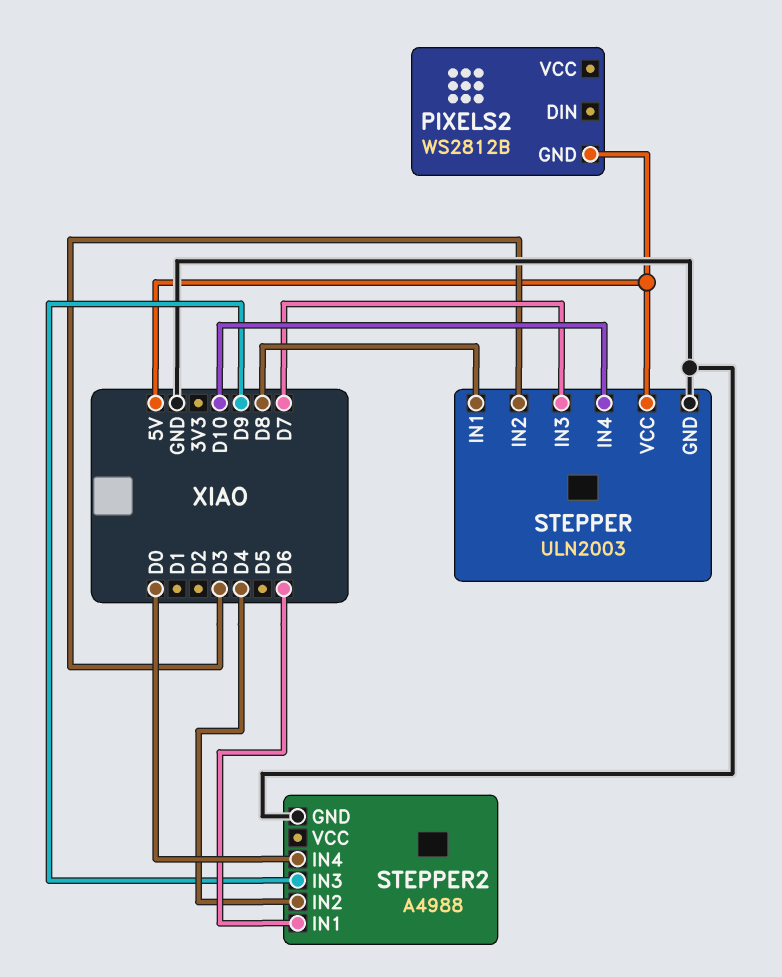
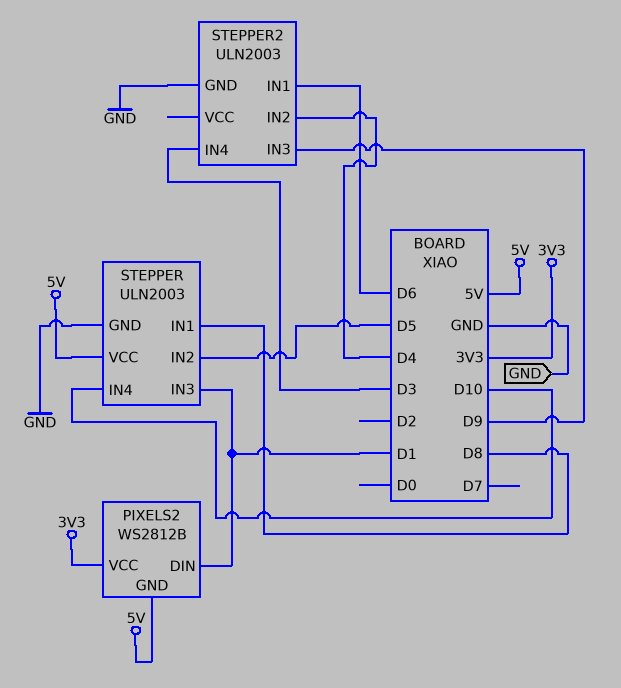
PIXELS2 pin DIN: none -> D1
PIXELS2 pin VCC: none -> 3V3
STEPPER pin IN2: D3 -> D5
STEPPER pin IN3: D7 -> D1
STEPPER2: A4988 -> ULN2003
STEPPER2 pin IN4: D0 -> D3

